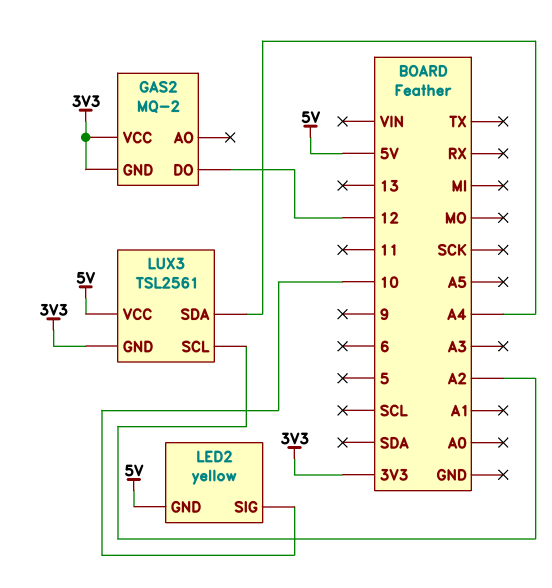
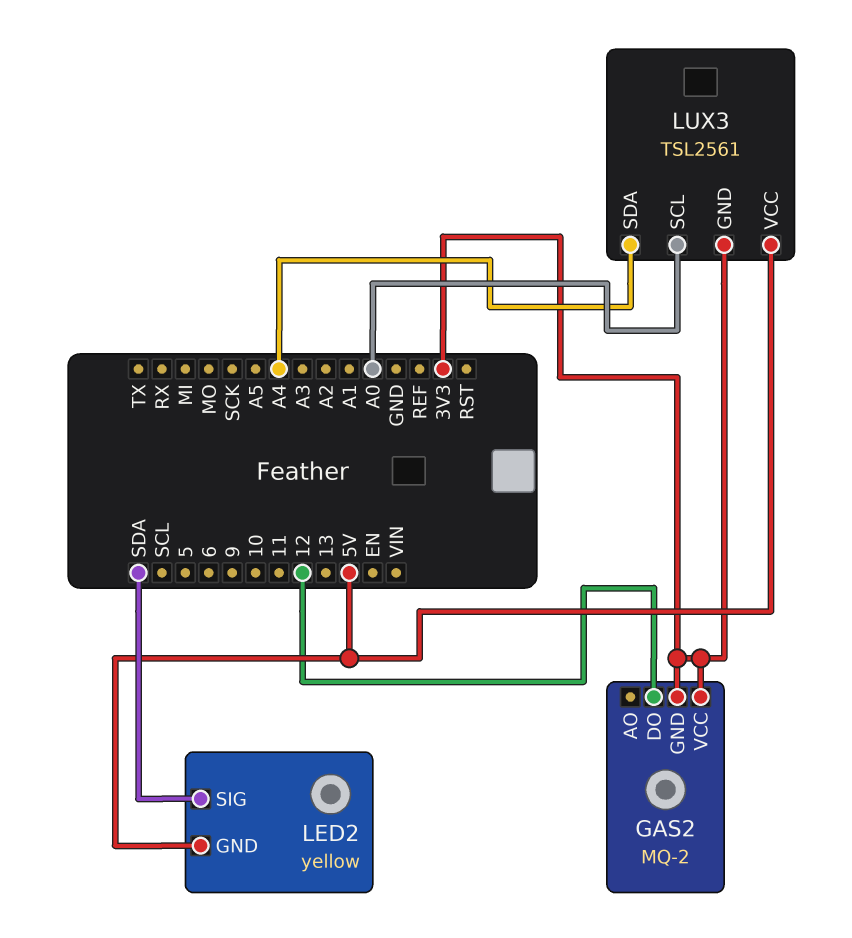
LED2 pin SIG: 10 -> SDA
LUX3 pin SCL: A2 -> A0

